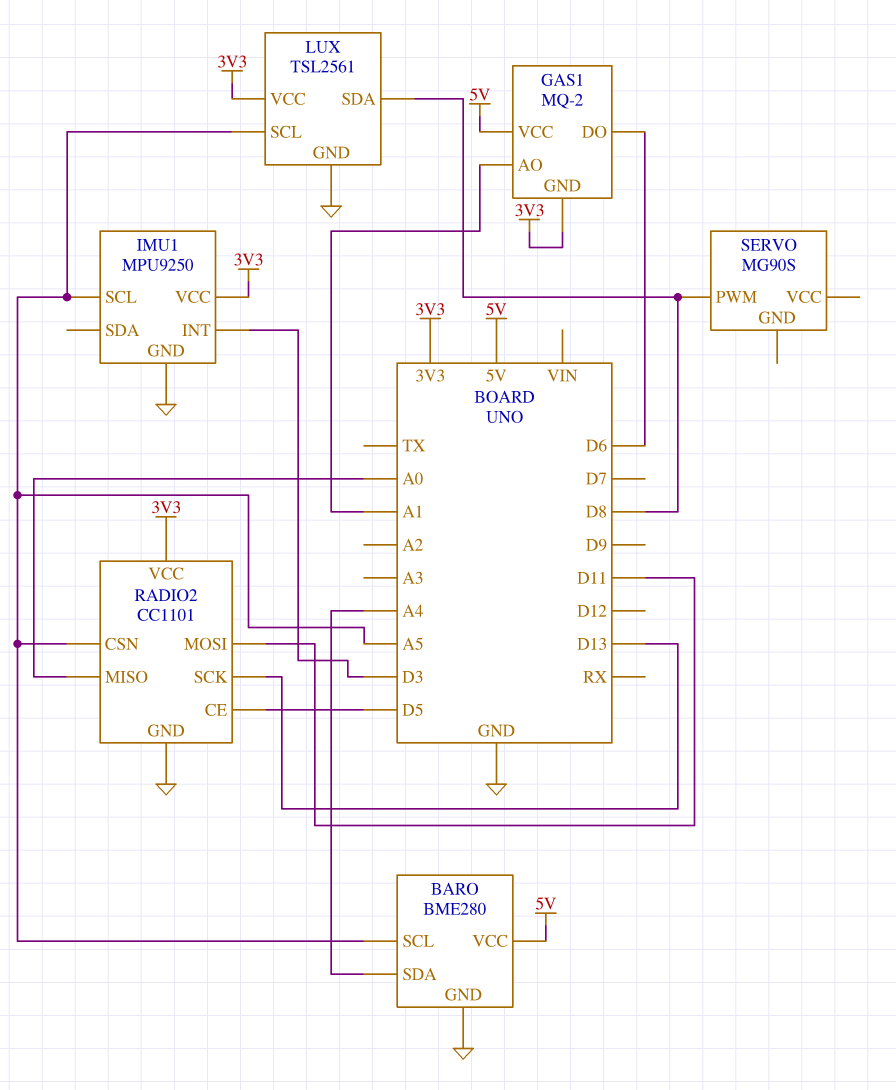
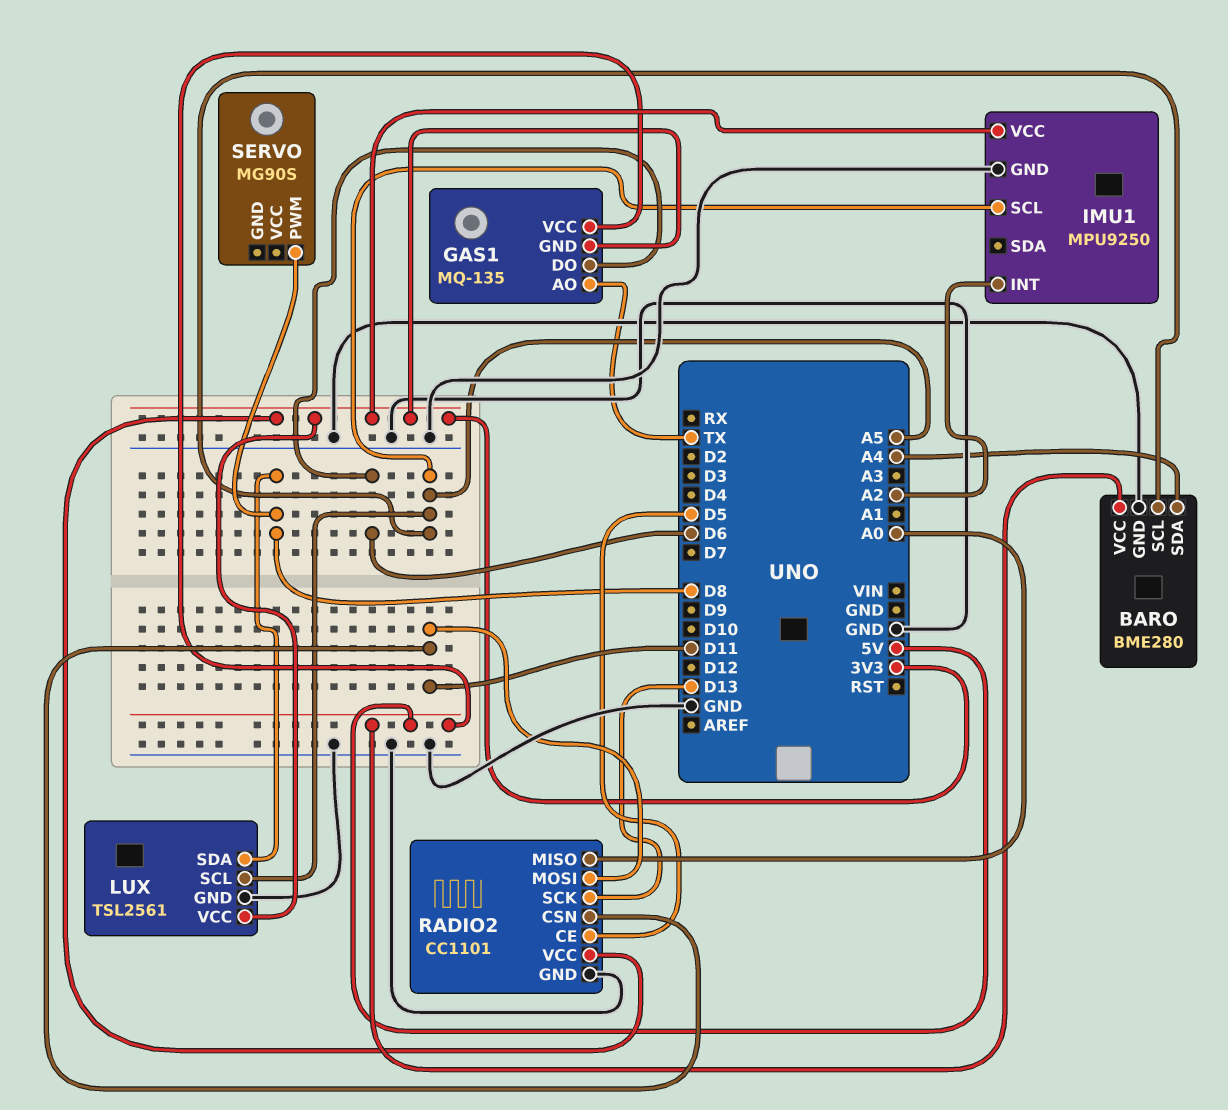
GAS1: MQ-2 -> MQ-135
GAS1 pin AO: A1 -> TX
IMU1 pin INT: D3 -> A2
RADIO2 pin CSN: A5 -> D11

